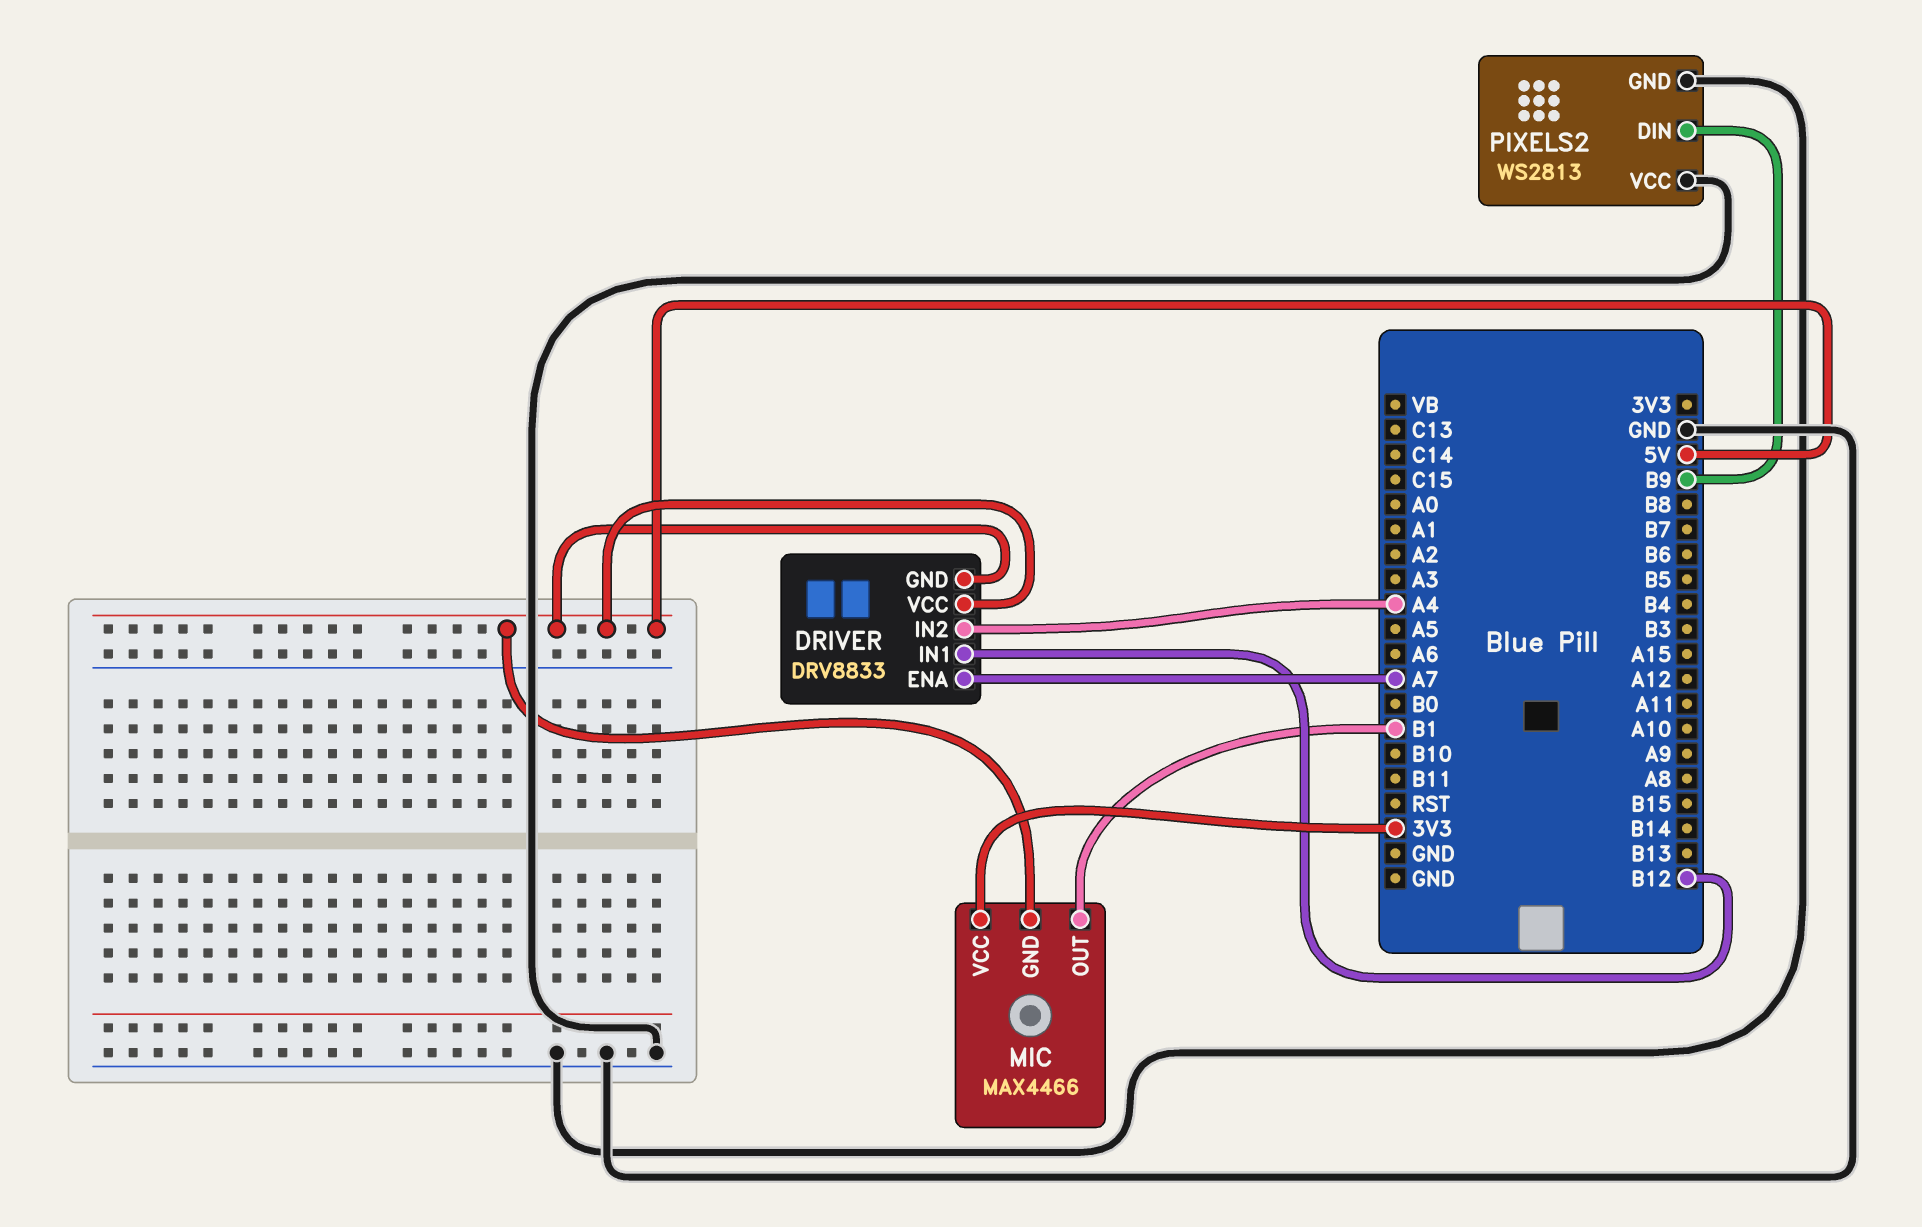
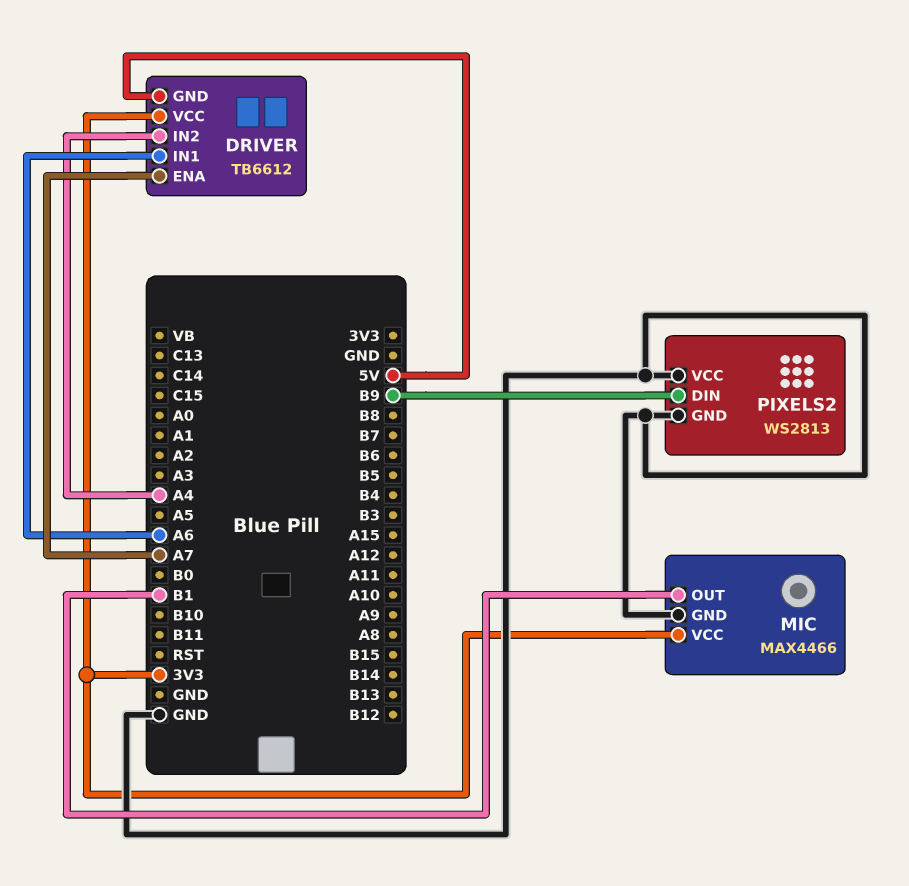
DRIVER: DRV8833 -> TB6612
DRIVER pin IN1: B12 -> A6
DRIVER pin VCC: 5V -> 3V3
MIC pin GND: 5V -> GND

